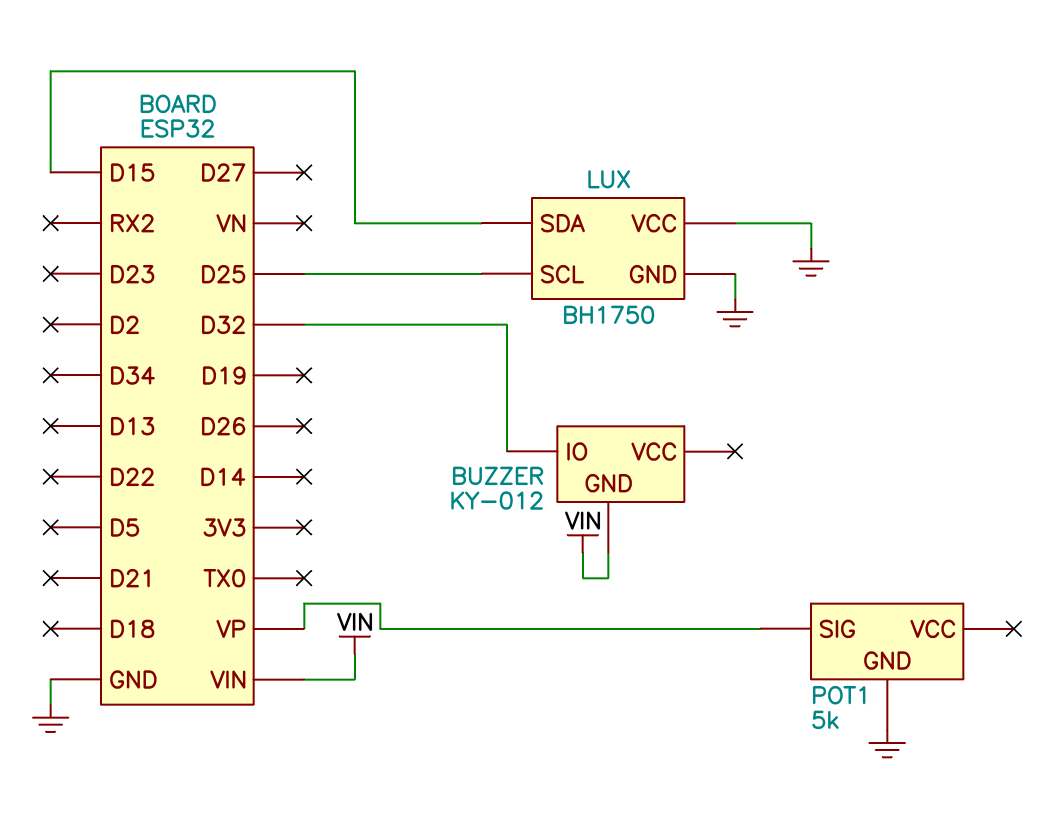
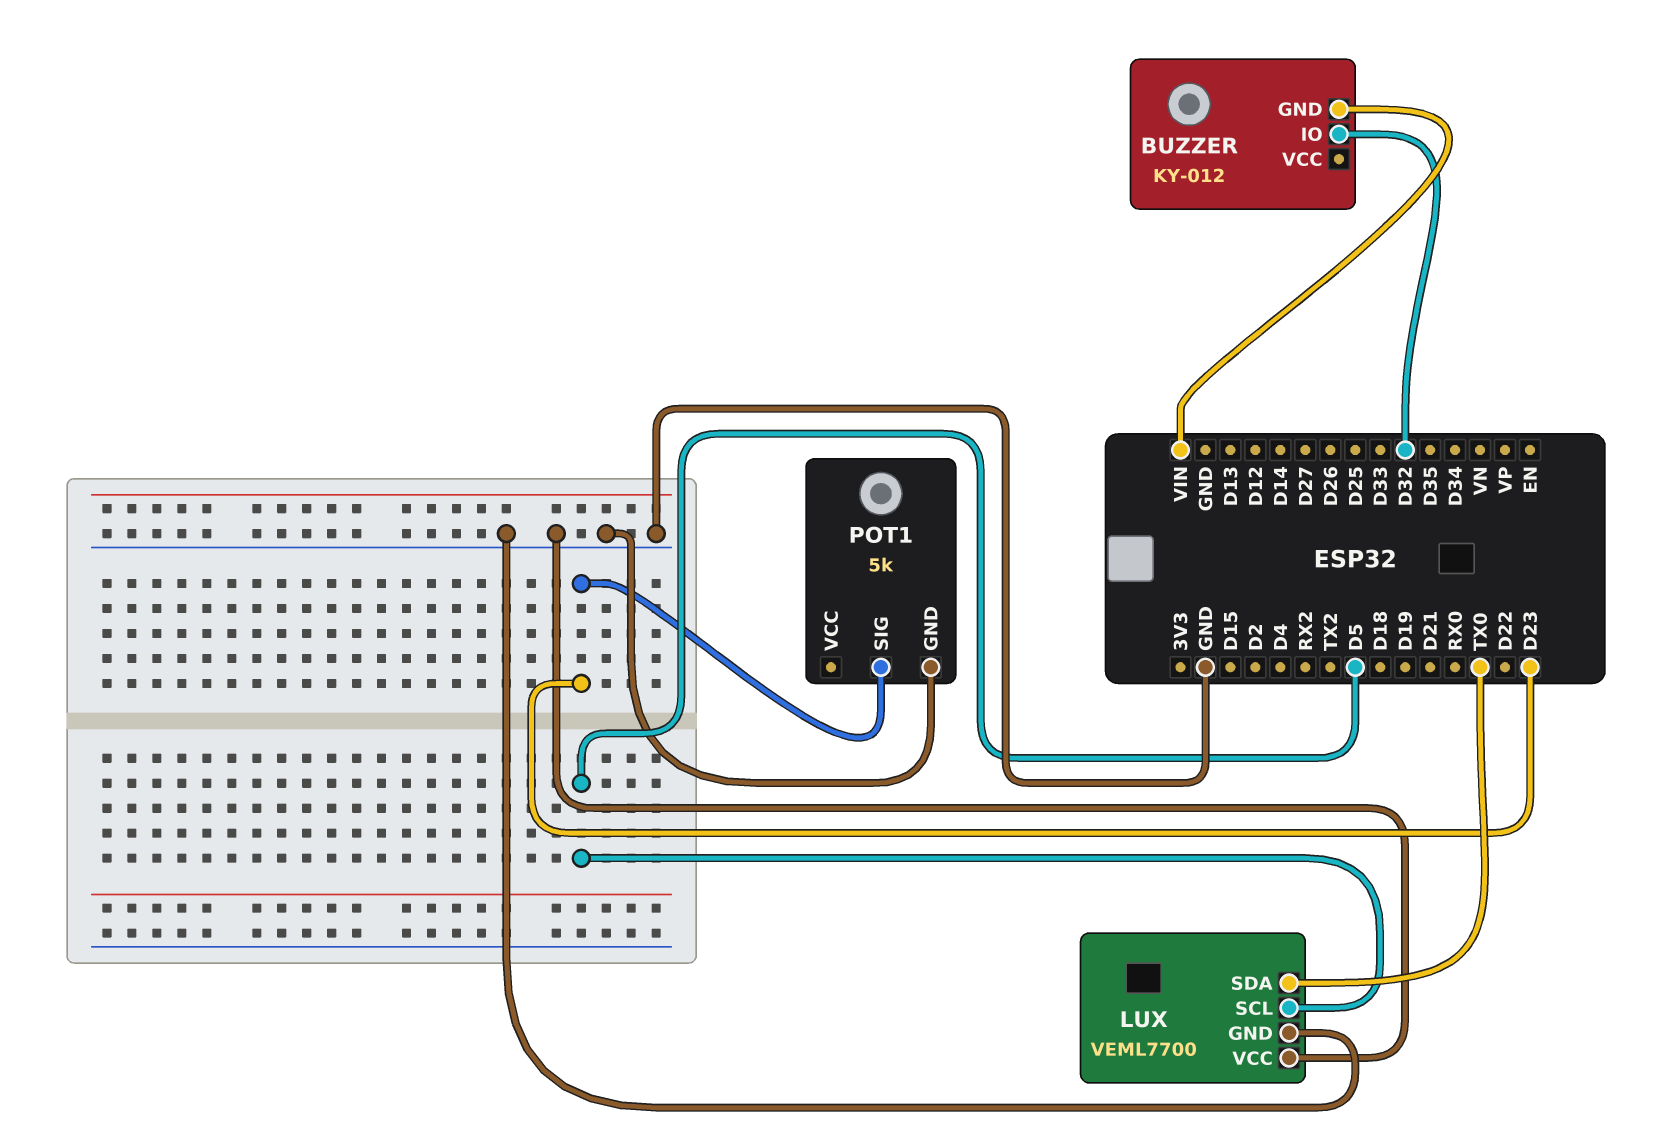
LUX: BH1750 -> VEML7700
LUX pin SCL: D25 -> D5
LUX pin SDA: D15 -> TX0
POT1 pin SIG: VP -> D23

